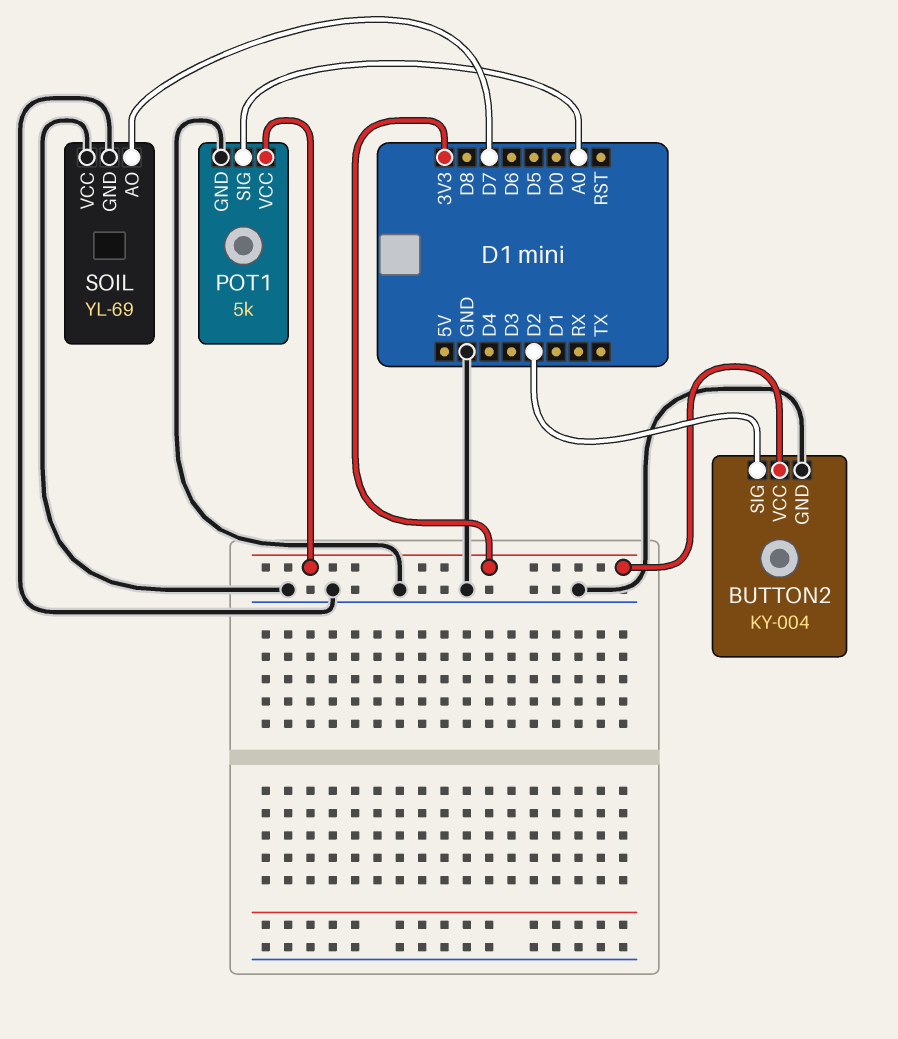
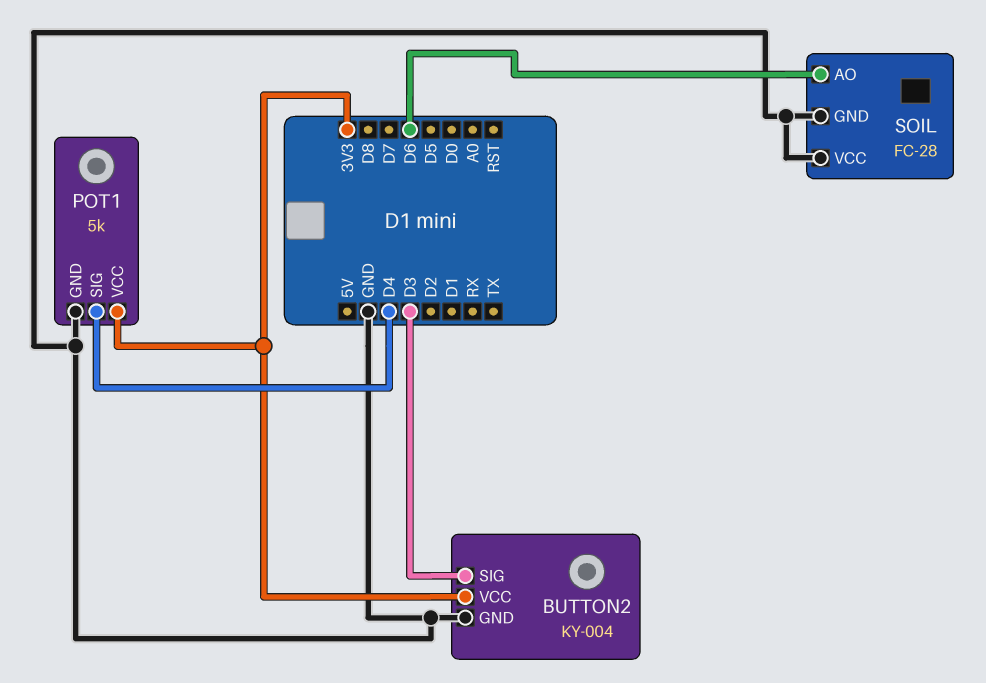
BUTTON2 pin SIG: D2 -> D3
POT1 pin SIG: A0 -> D4
SOIL: YL-69 -> FC-28
SOIL pin AO: D7 -> D6

